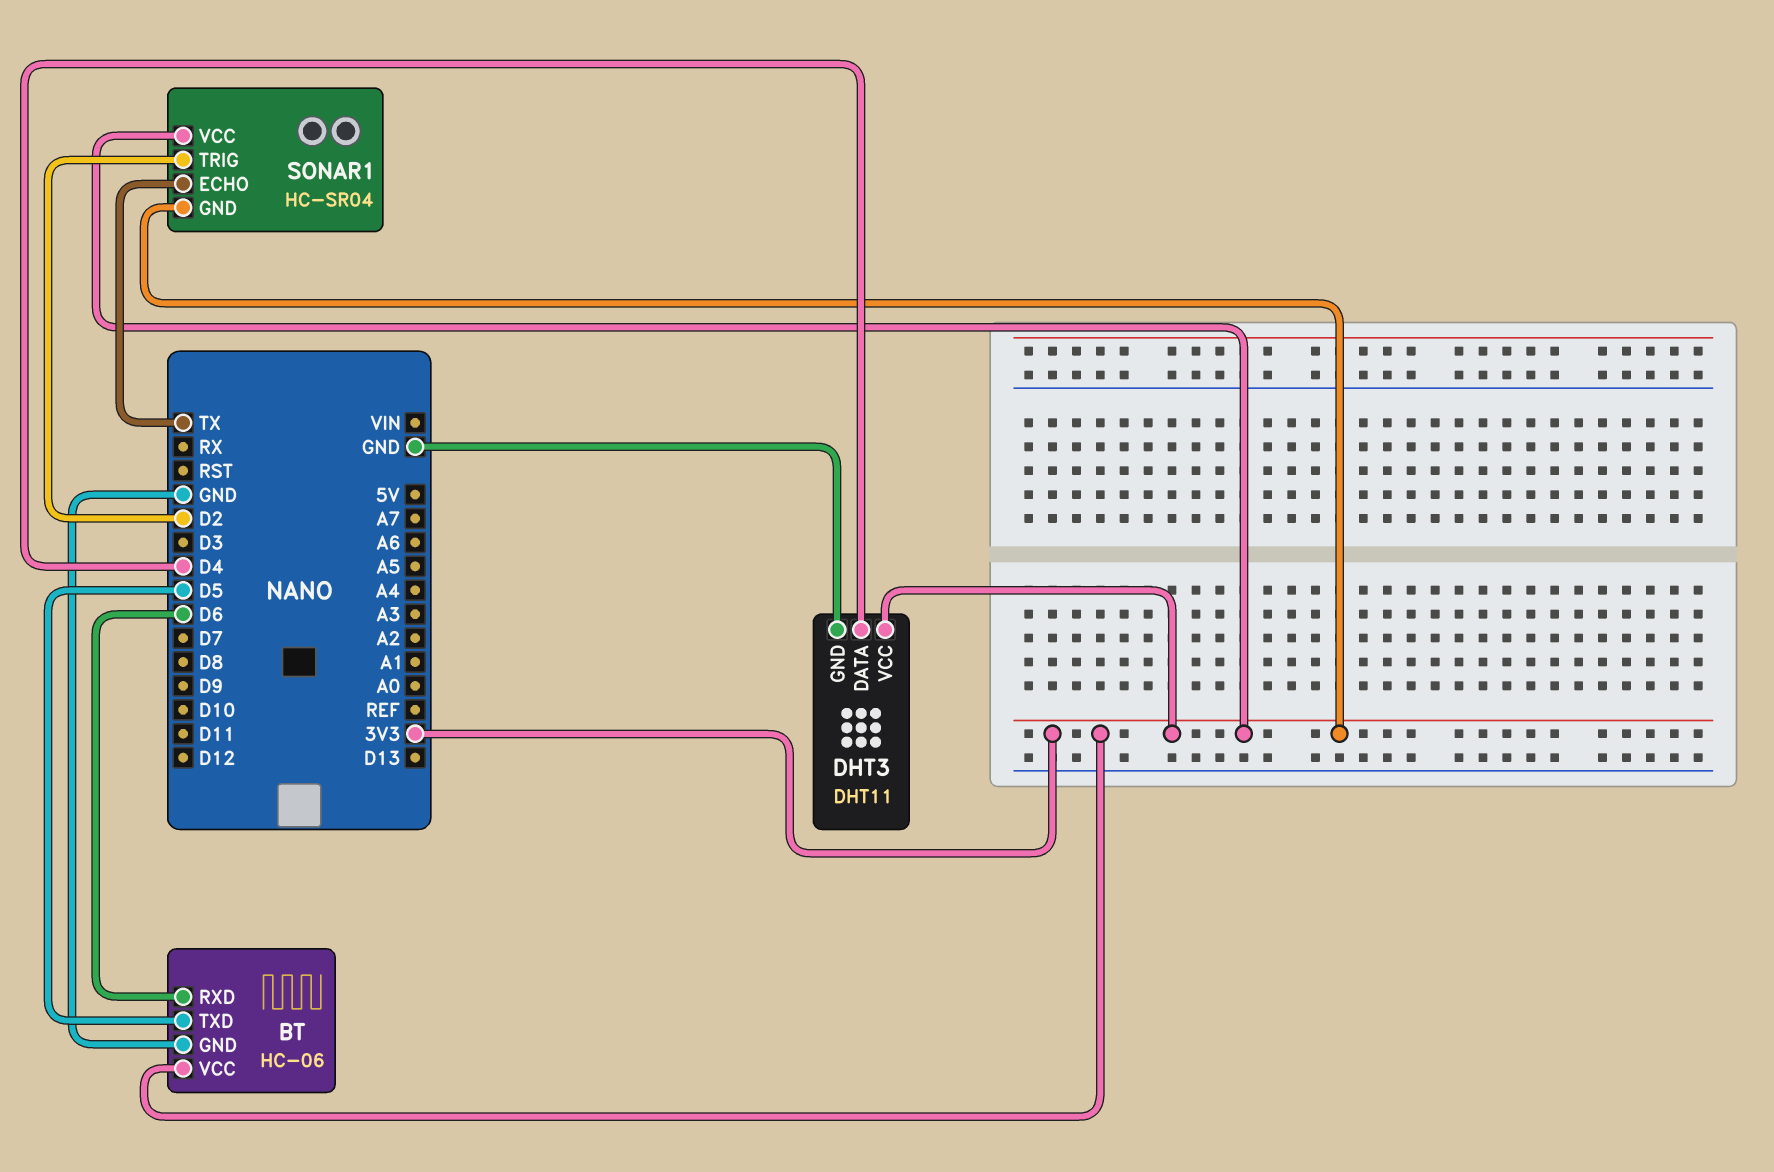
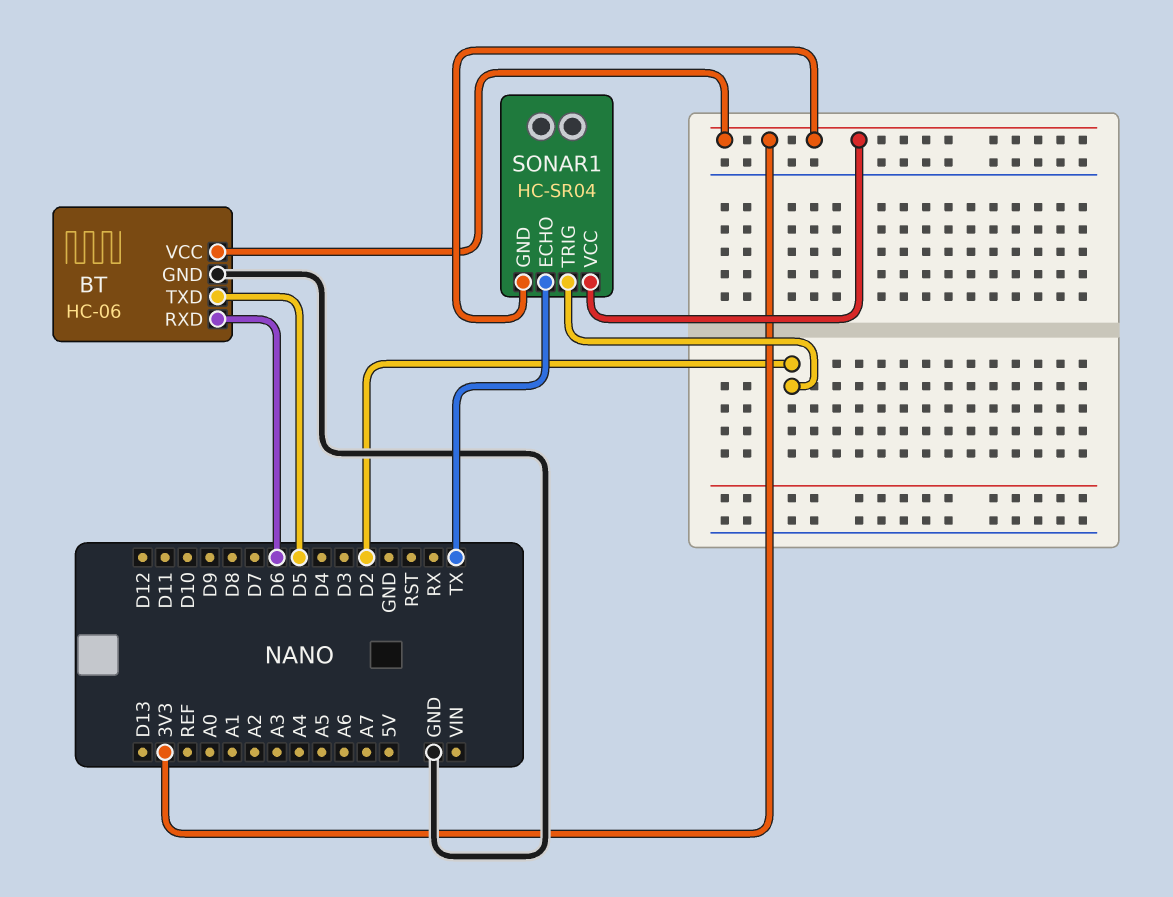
DHT3: DHT11 -> none
DHT3 pin DATA: D4 -> none
DHT3 pin GND: GND -> none
DHT3 pin VCC: 3V3 -> none

